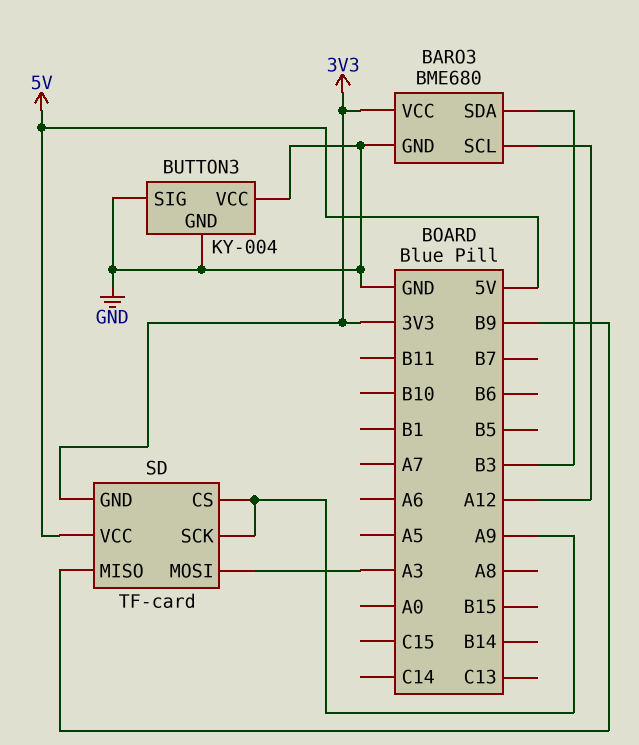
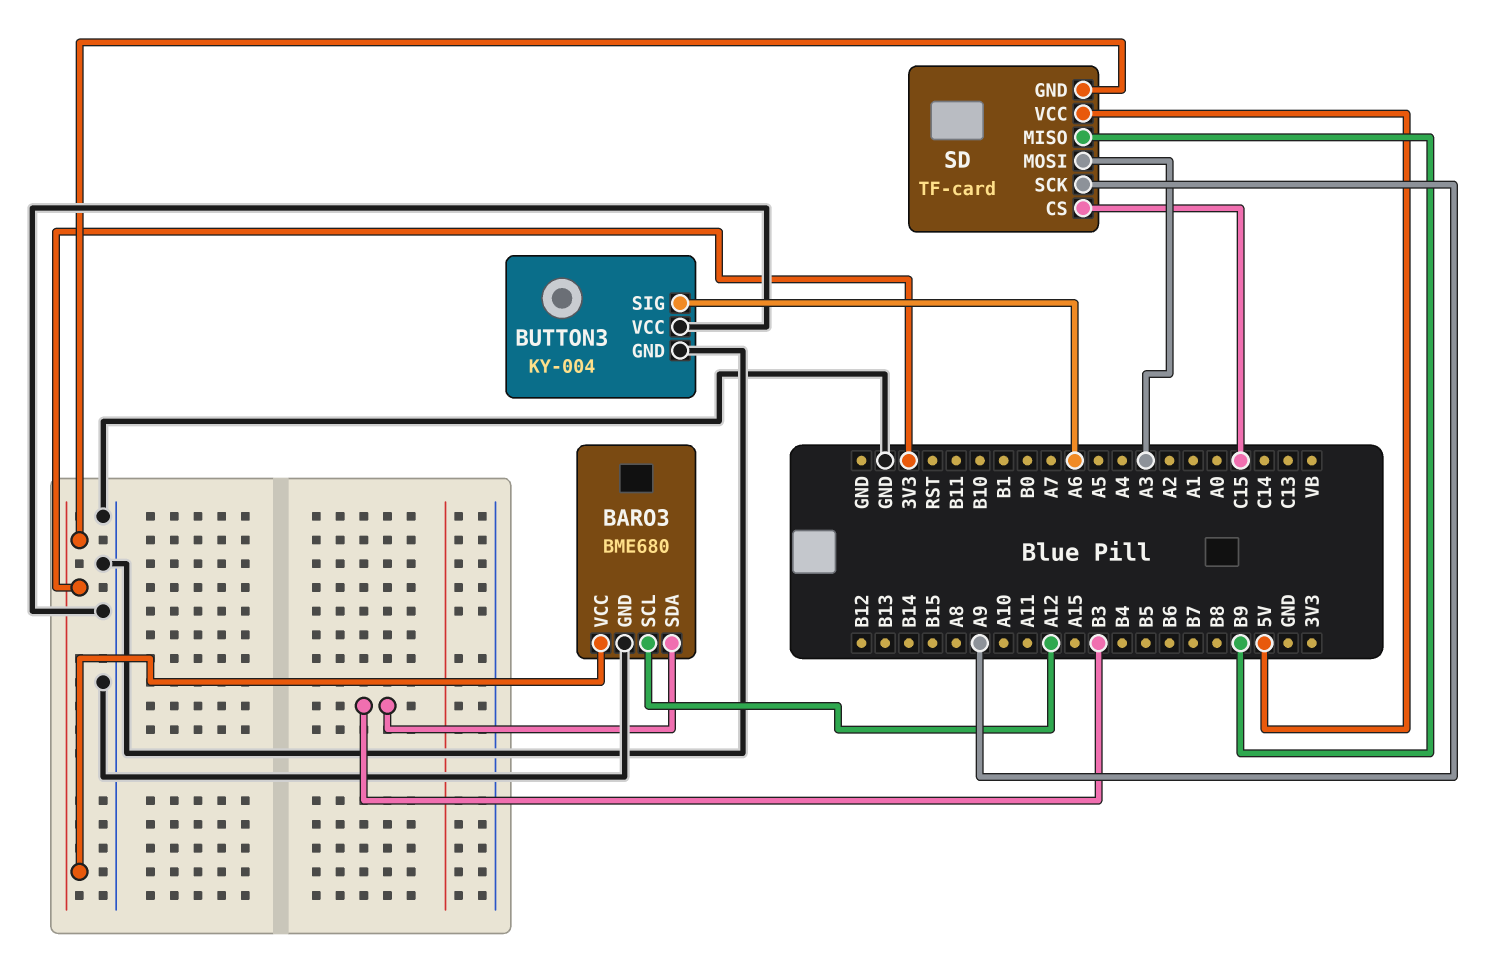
BUTTON3 pin SIG: GND -> A6
SD pin CS: A9 -> C15

